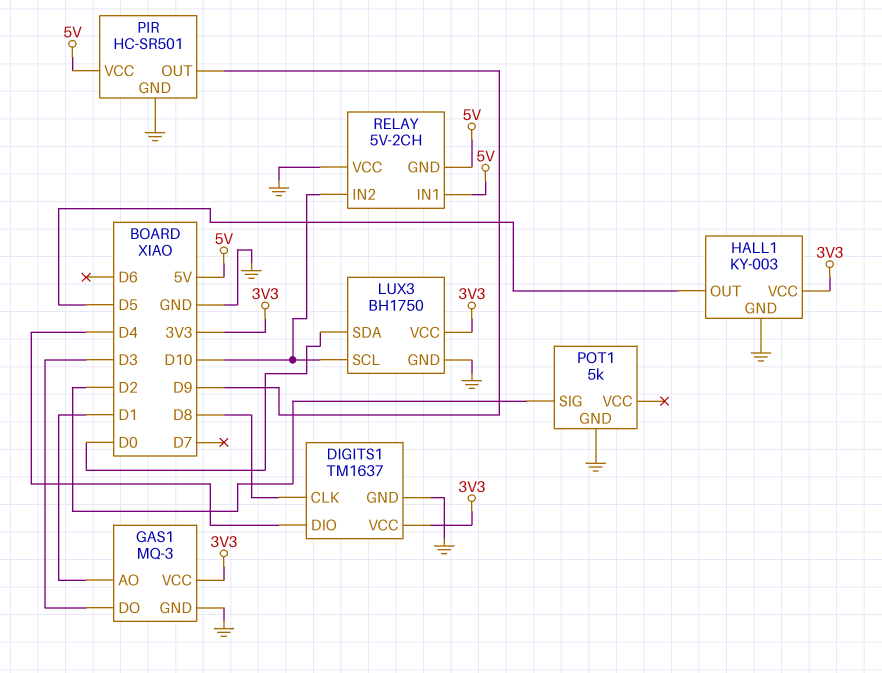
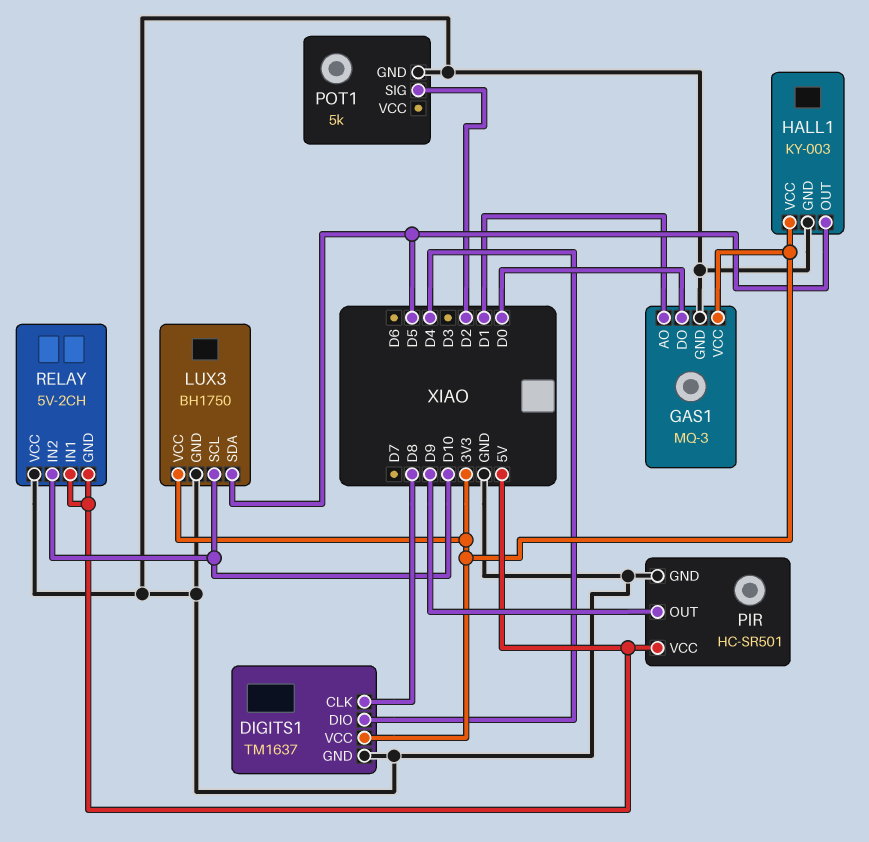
GAS1 pin DO: D3 -> D0
LUX3 pin SDA: D0 -> D5

